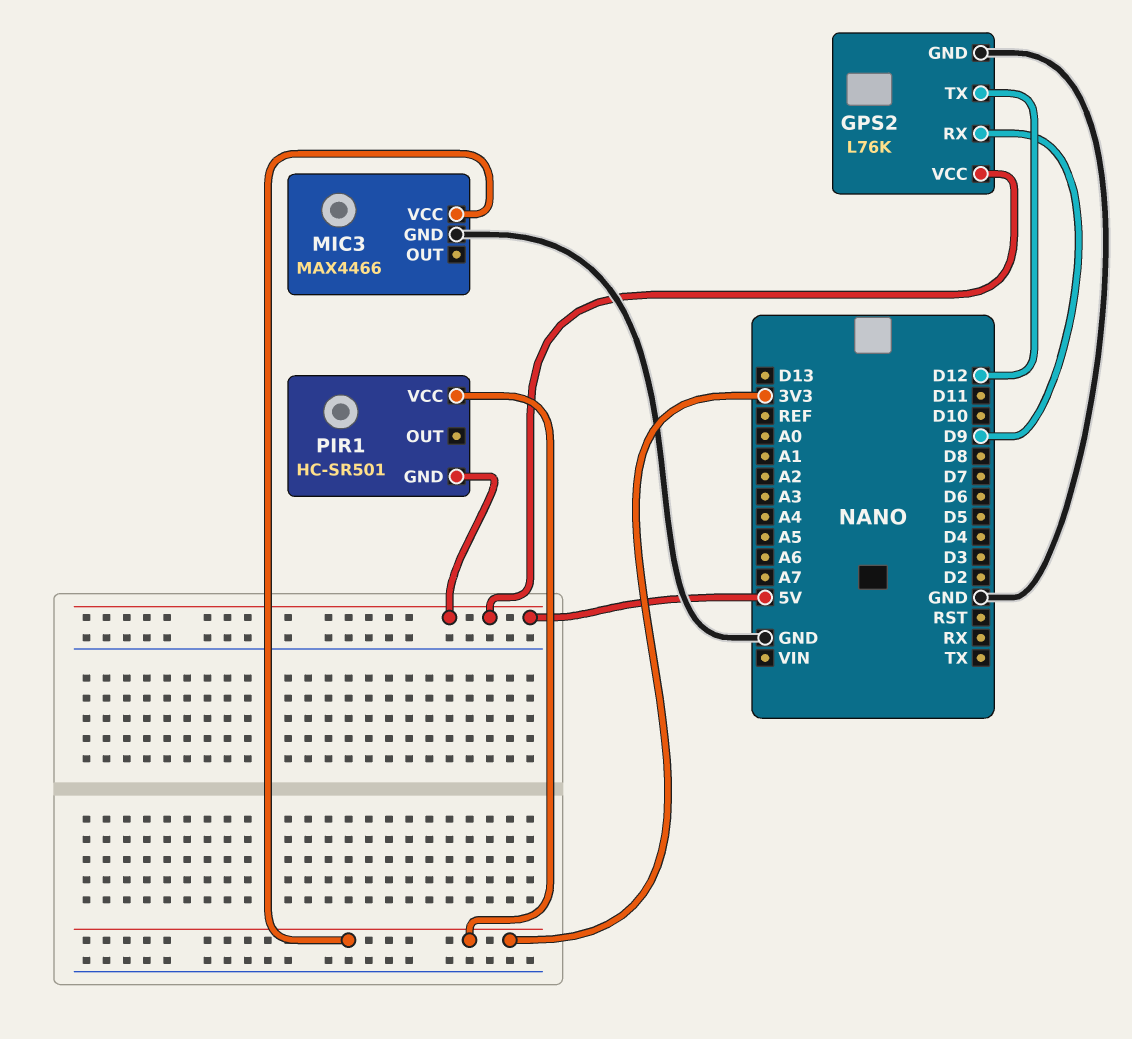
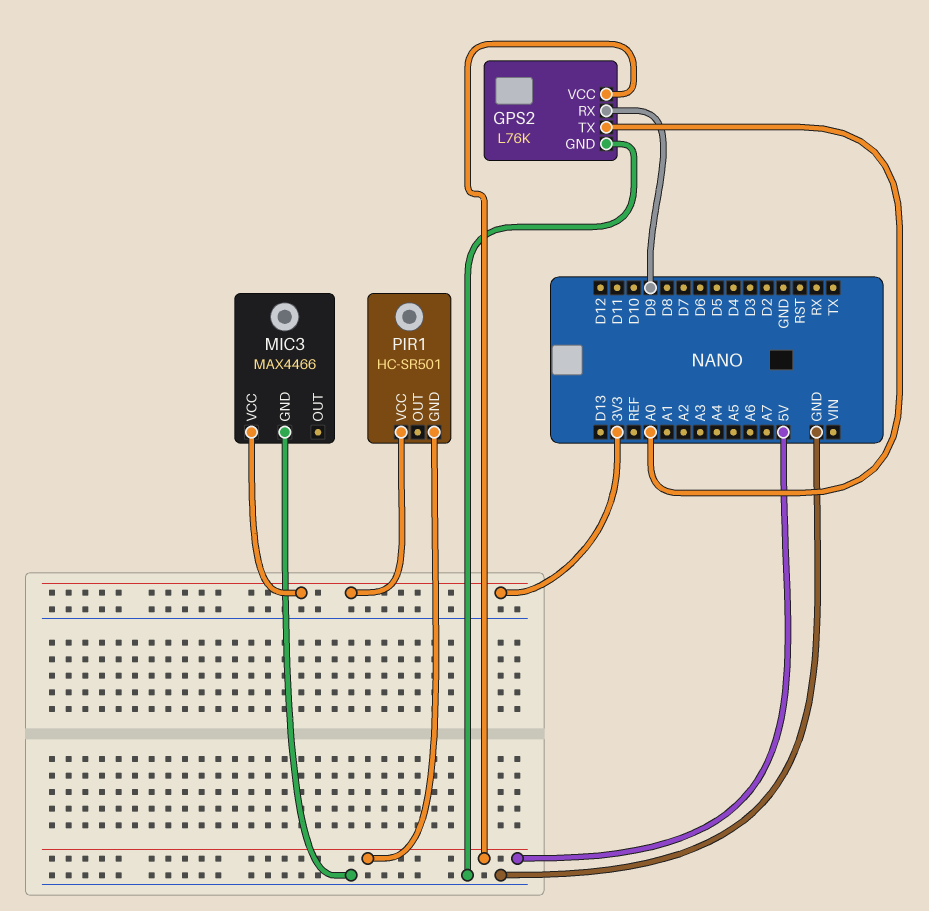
GPS2 pin TX: D12 -> A0

